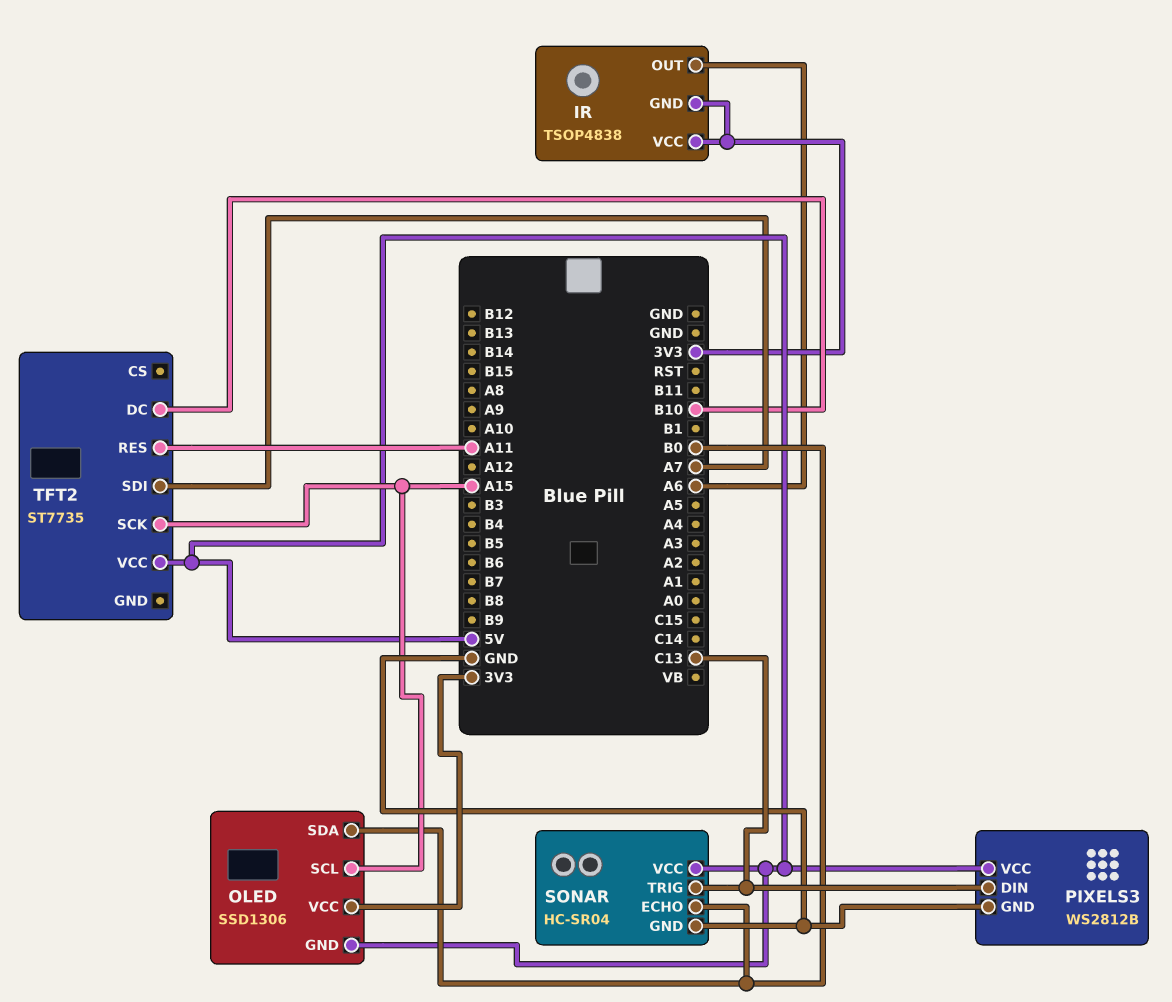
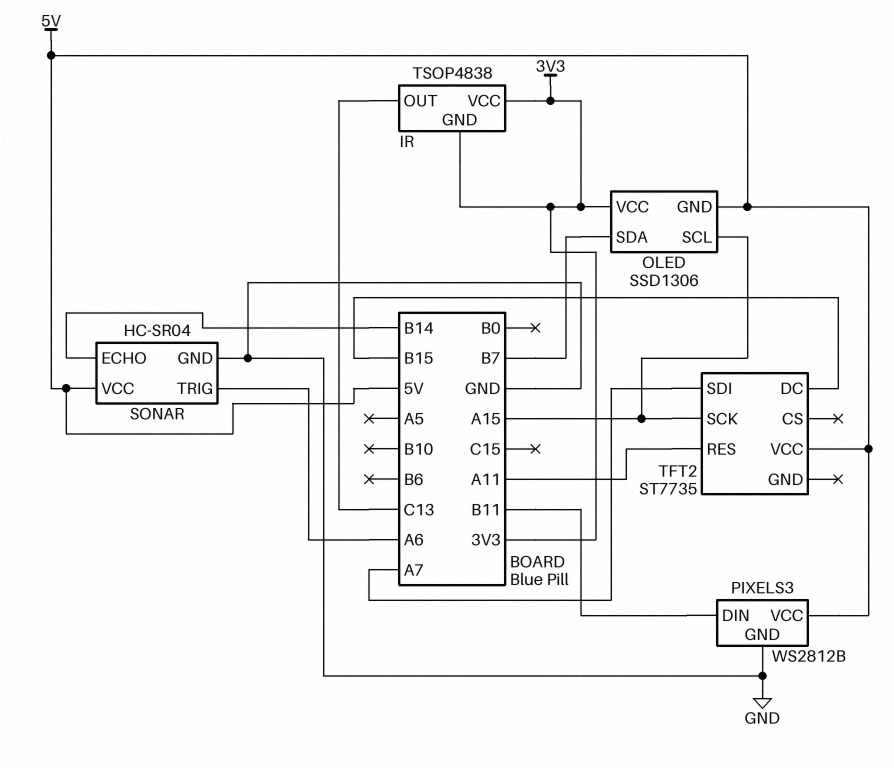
IR pin OUT: A6 -> C13
OLED pin SDA: B0 -> B7
PIXELS3 pin DIN: C13 -> B11
SONAR pin ECHO: B0 -> B14
SONAR pin TRIG: C13 -> A6
TFT2 pin DC: B10 -> B15

